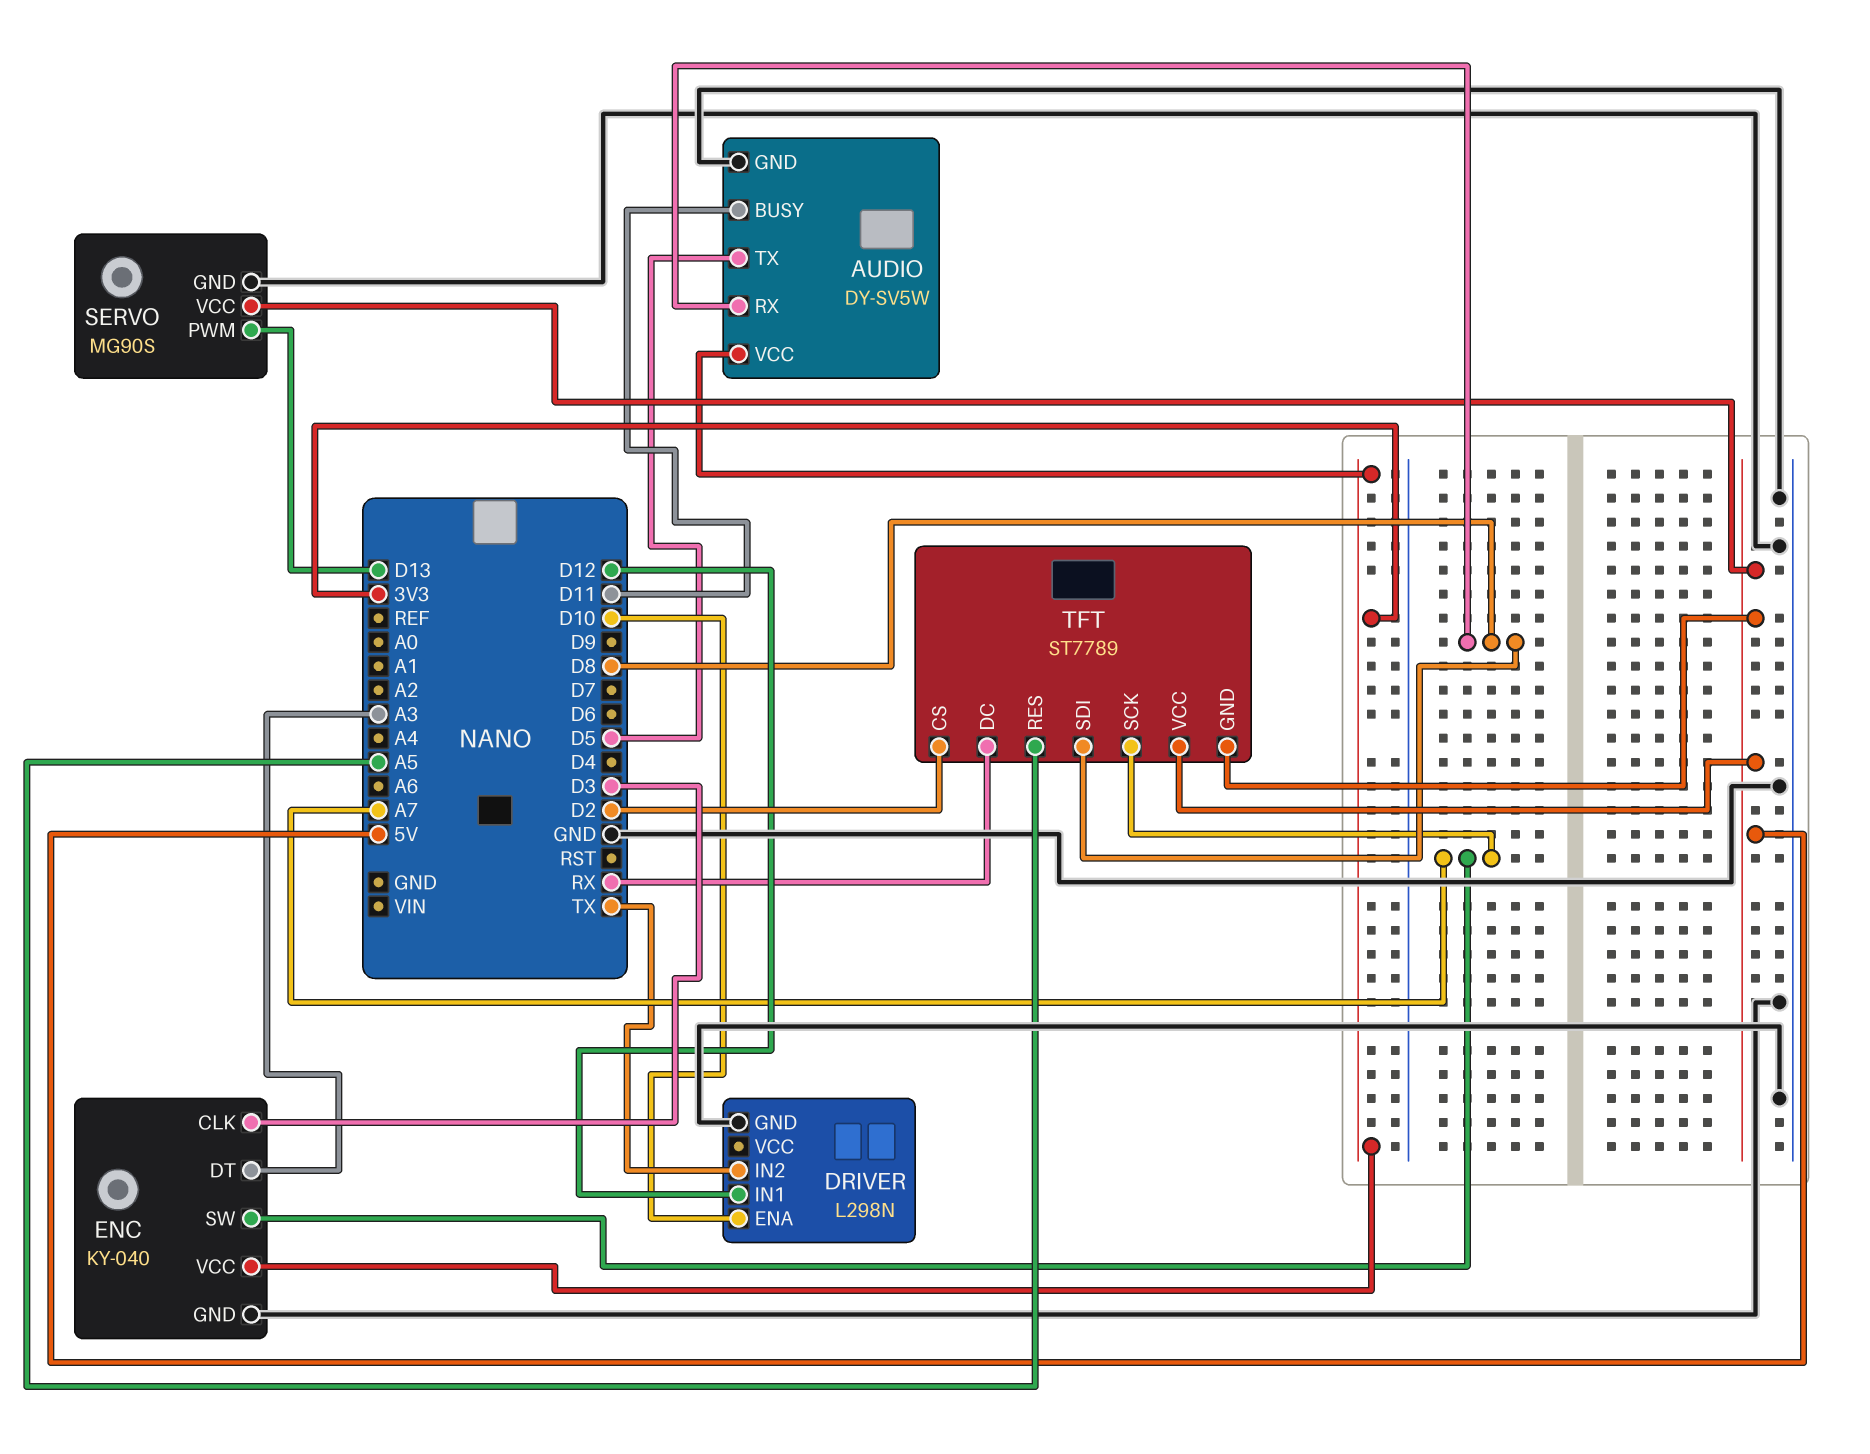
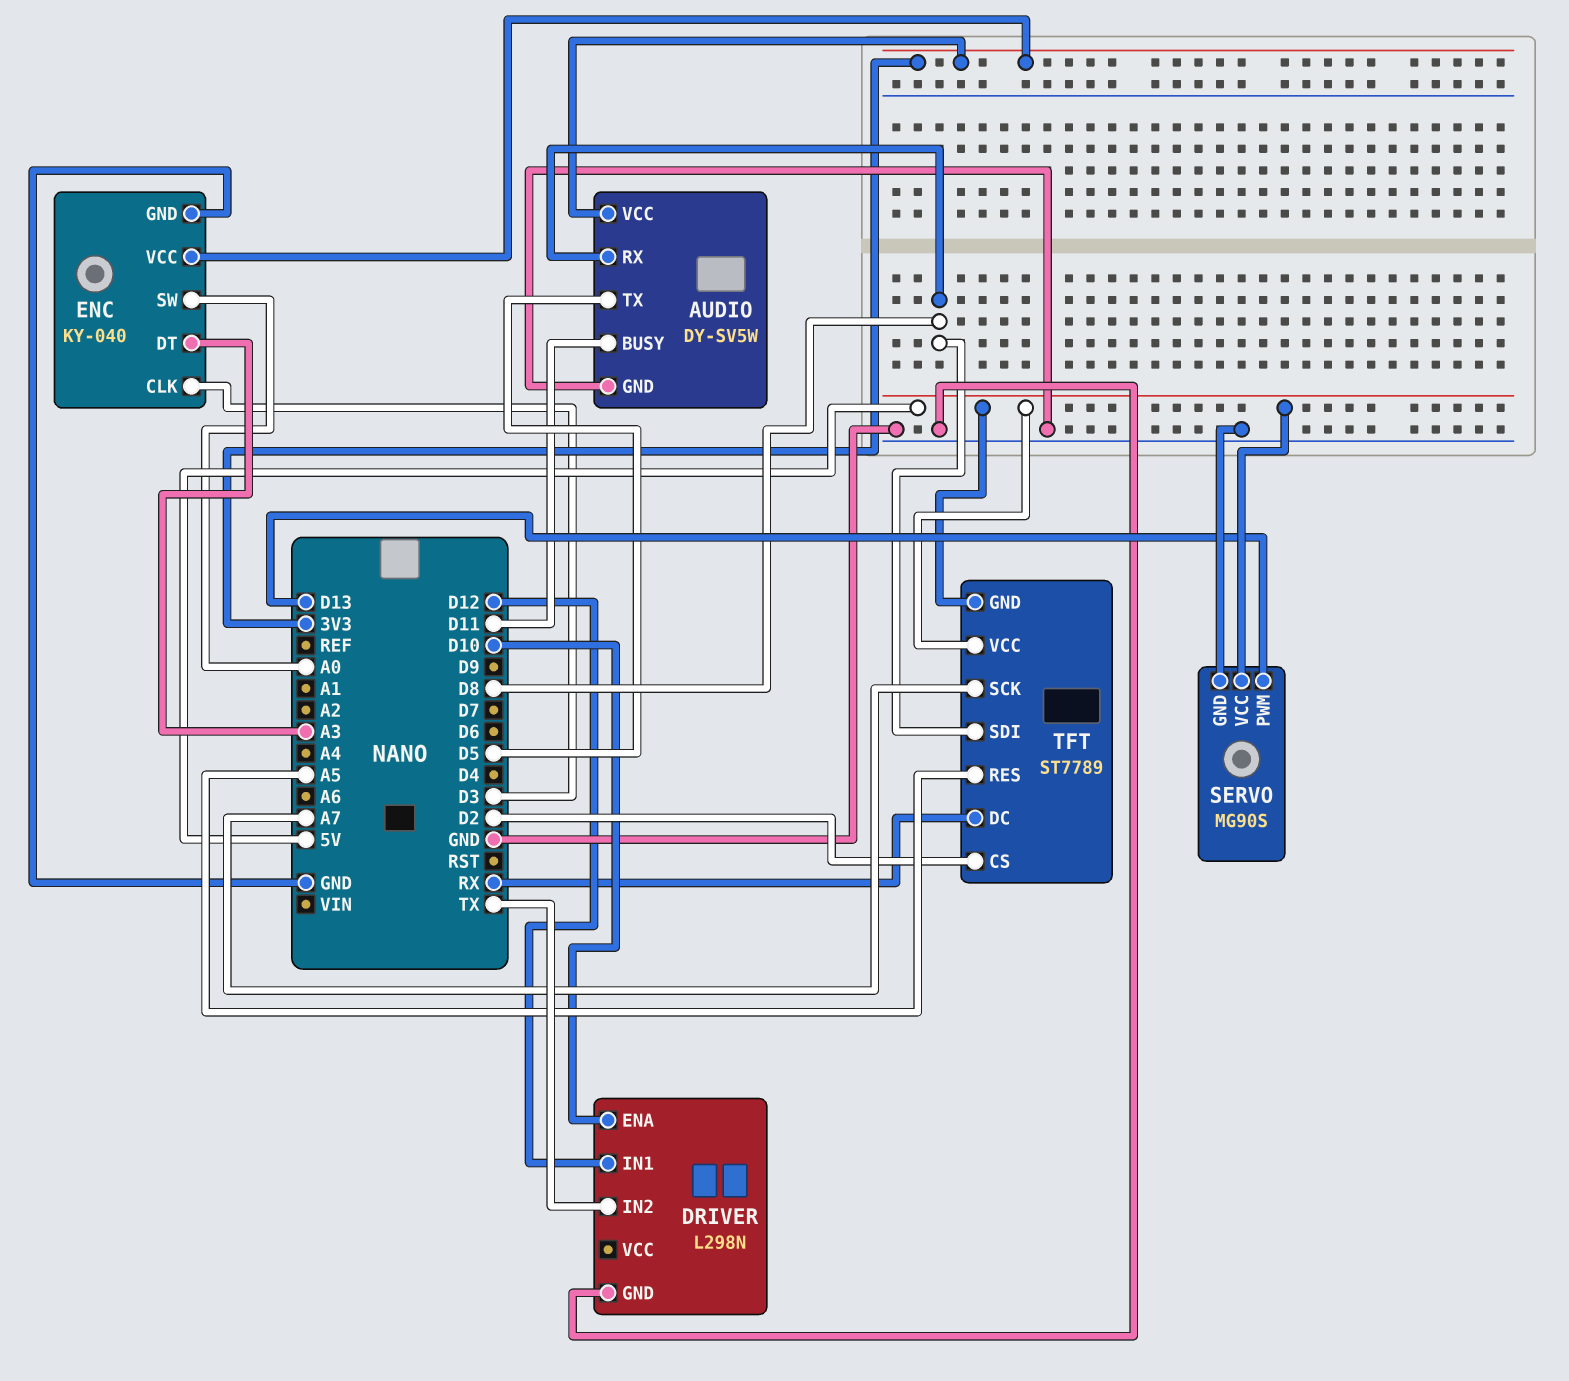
ENC pin SW: A7 -> A0

